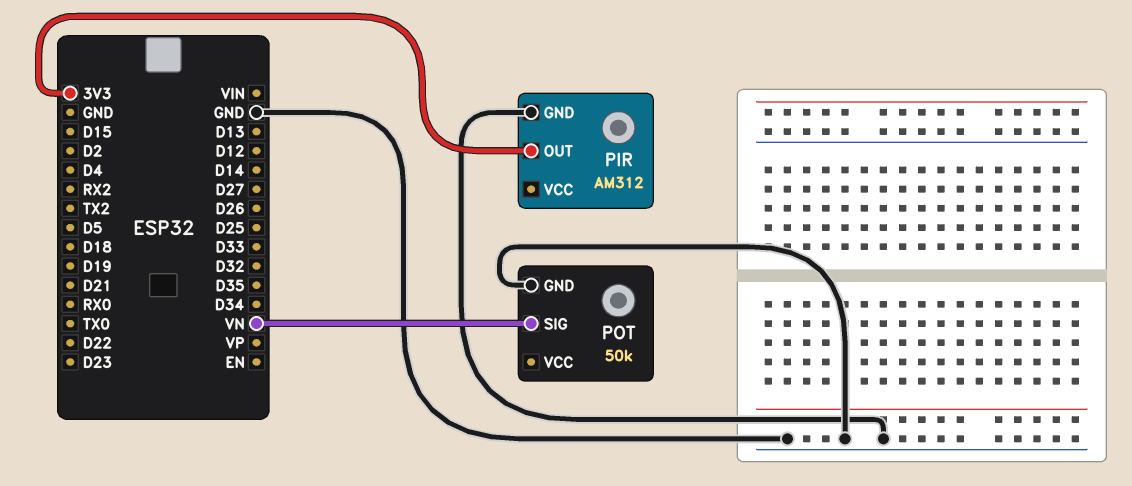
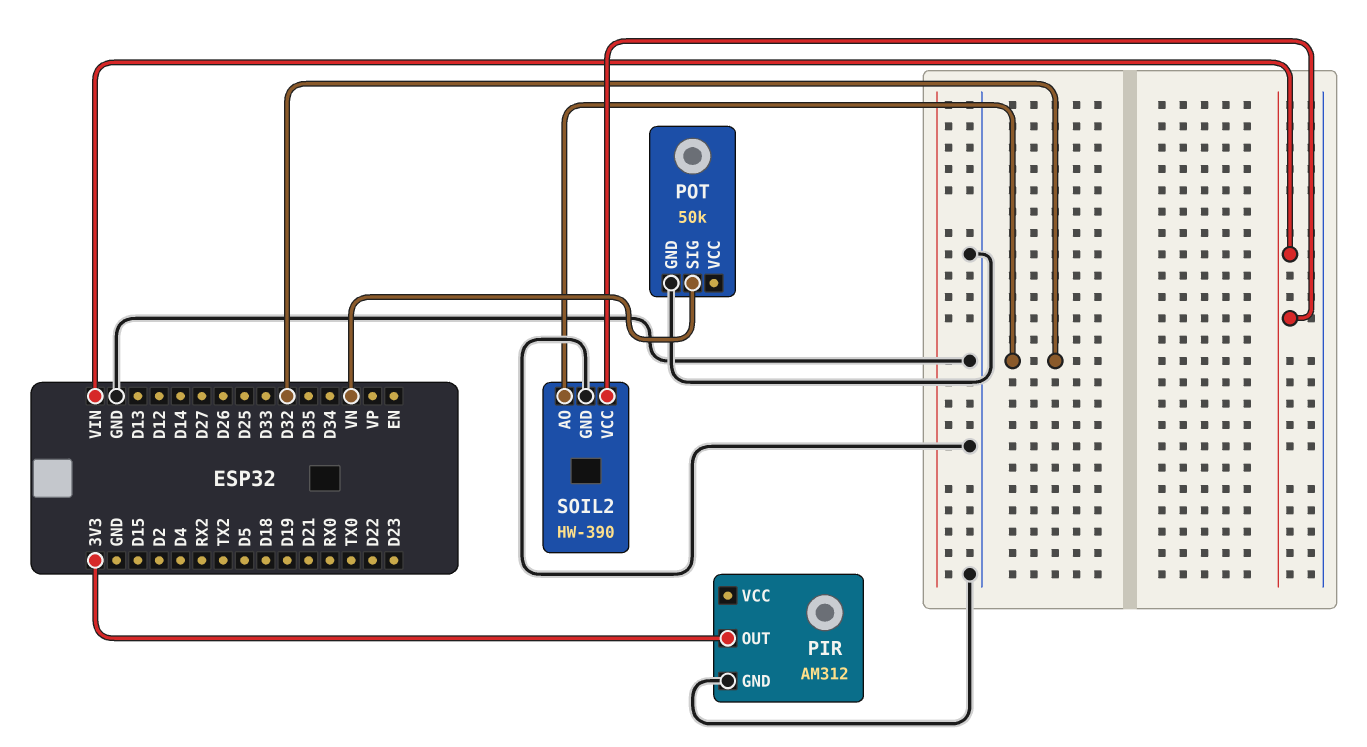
SOIL2: none -> HW-390
SOIL2 pin AO: none -> D32
SOIL2 pin GND: none -> GND
SOIL2 pin VCC: none -> VIN

